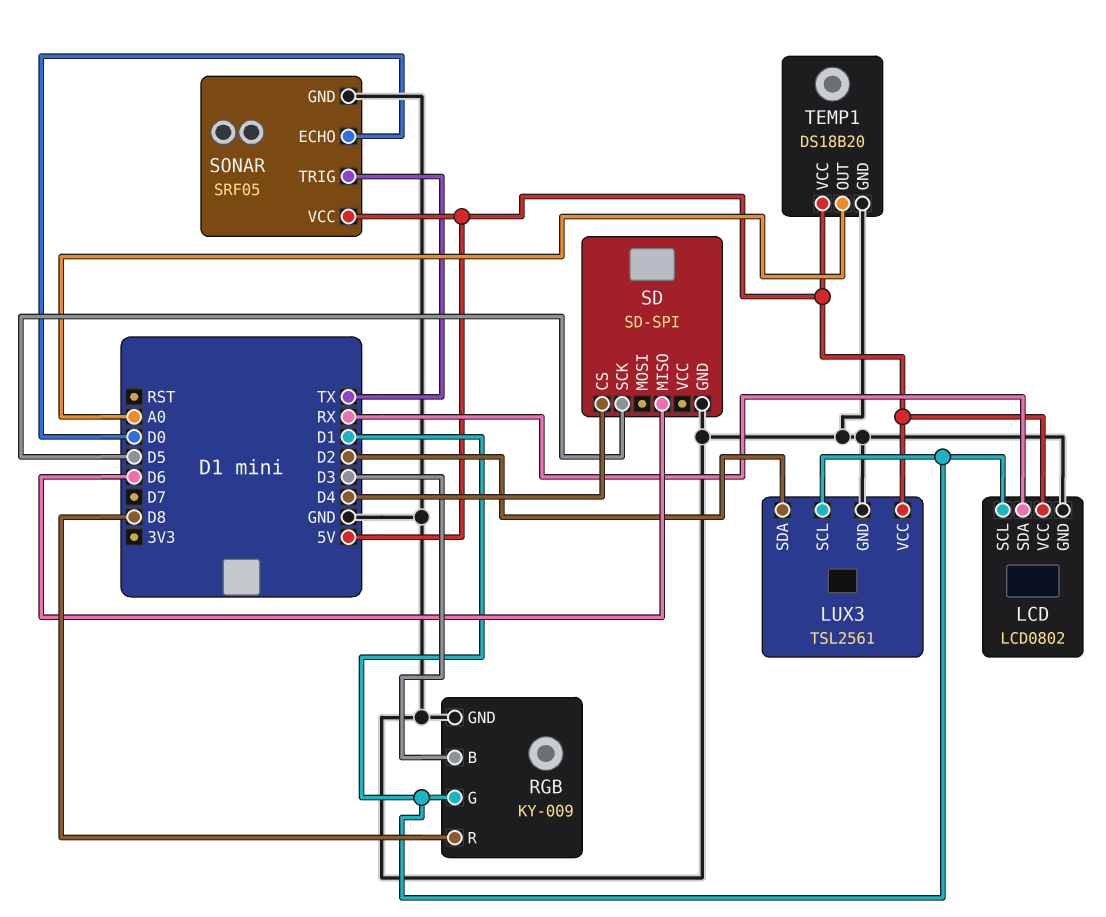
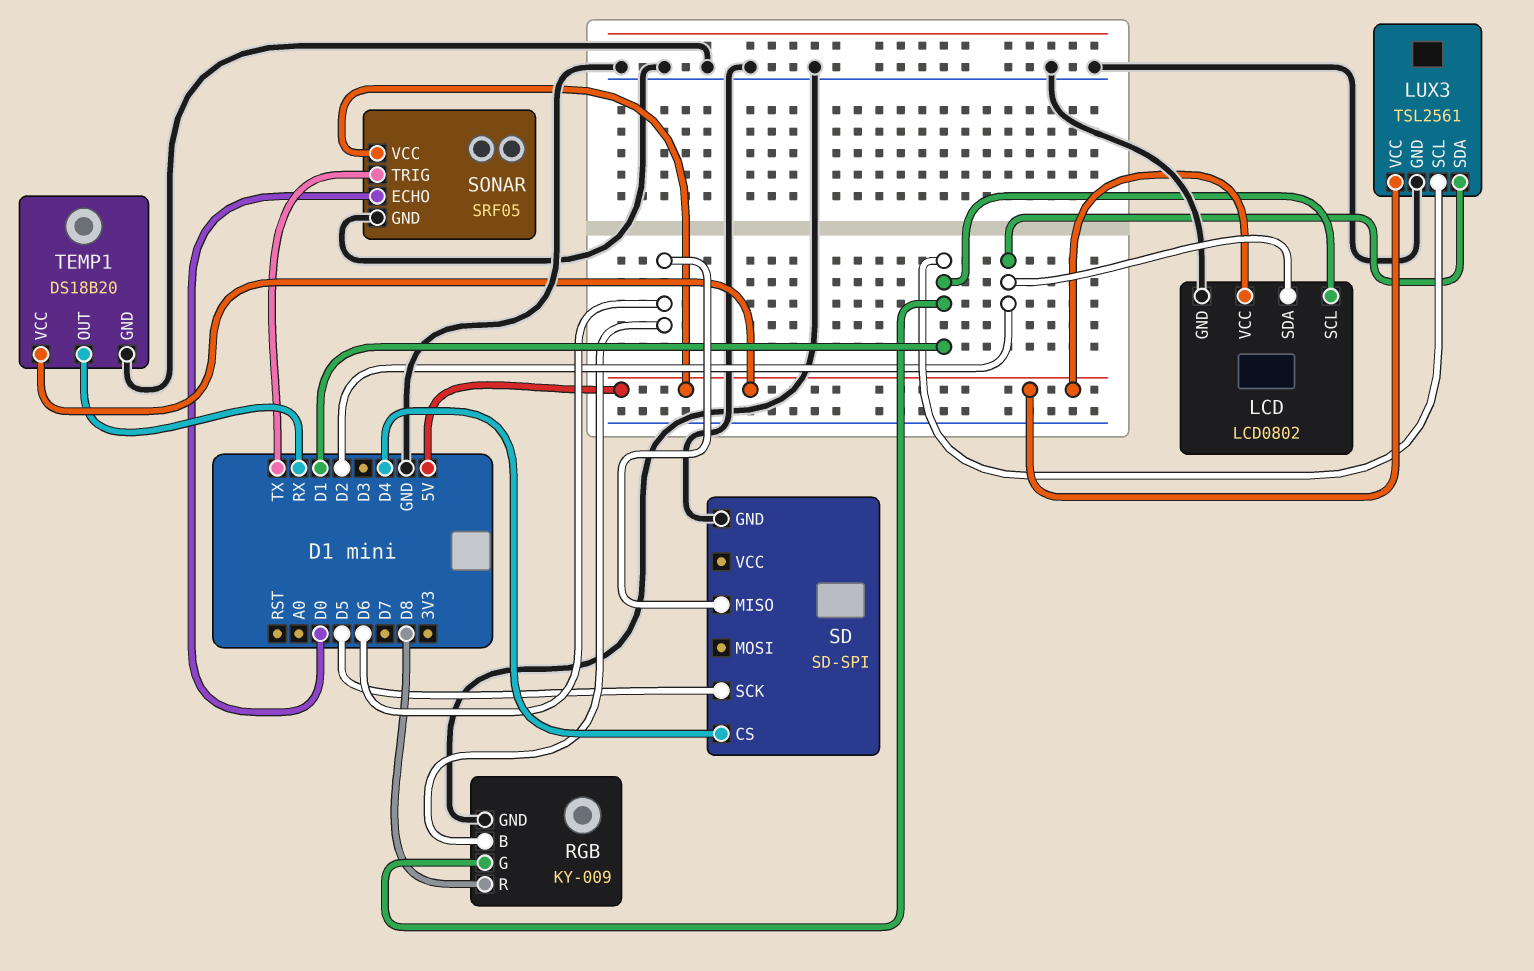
LCD pin SDA: RX -> D2
RGB pin B: D3 -> D6
TEMP1 pin OUT: A0 -> RX

